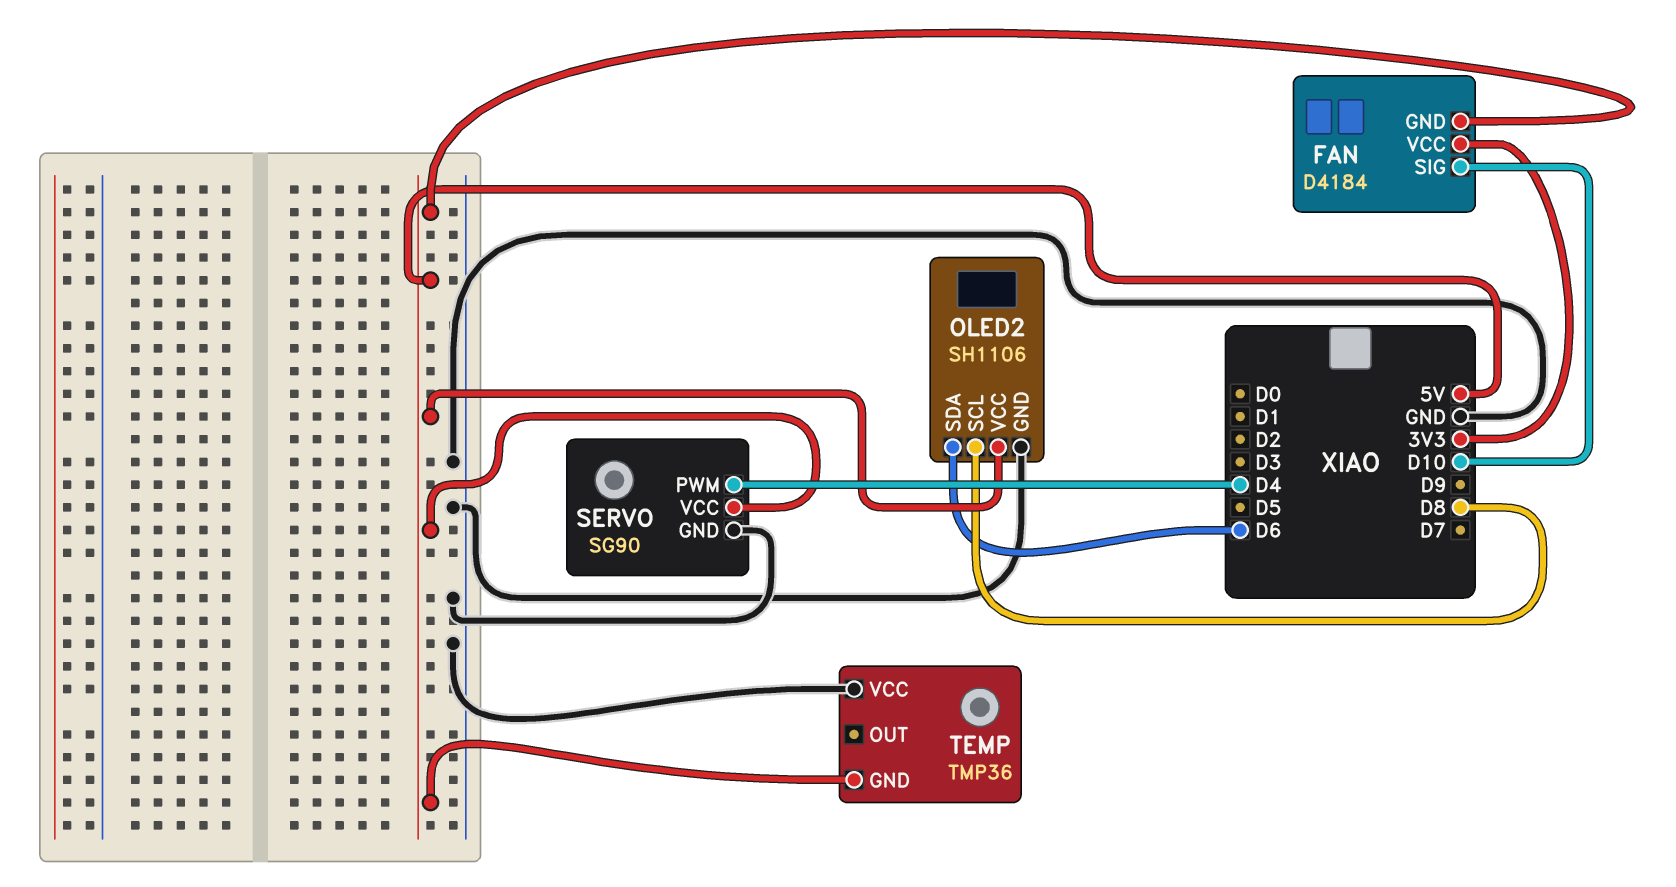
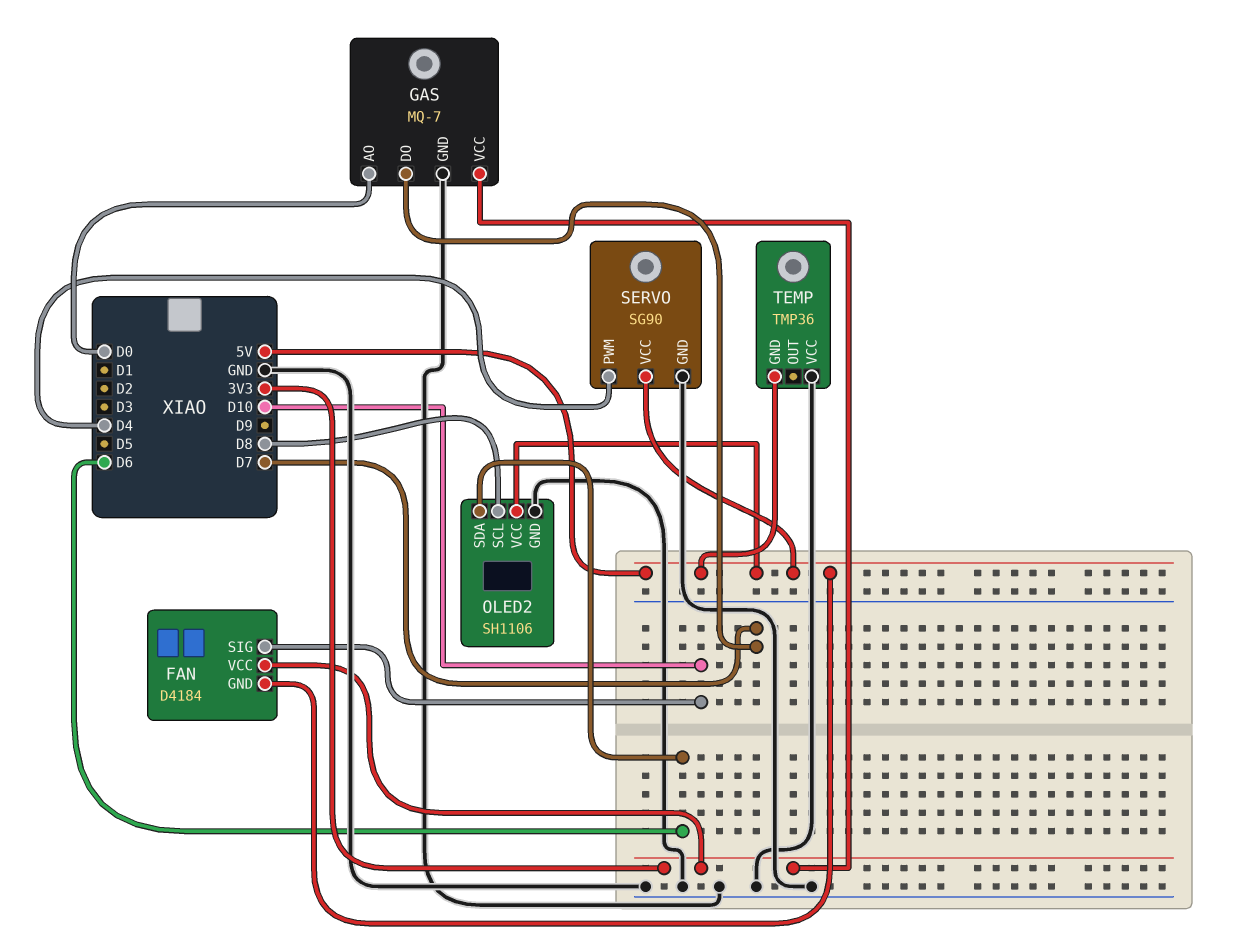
GAS: none -> MQ-7
GAS pin AO: none -> D0
GAS pin DO: none -> D7
GAS pin GND: none -> GND
GAS pin VCC: none -> 3V3

